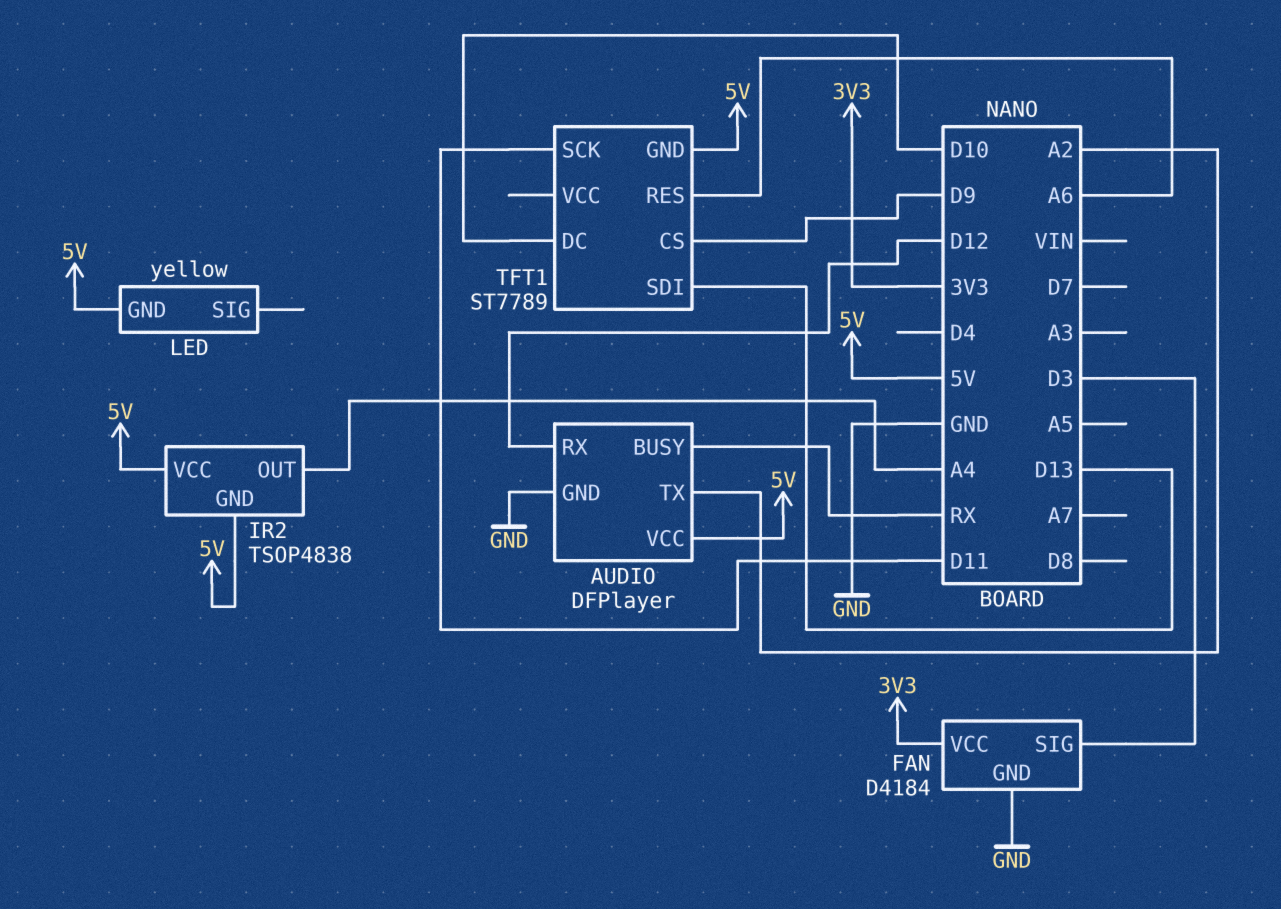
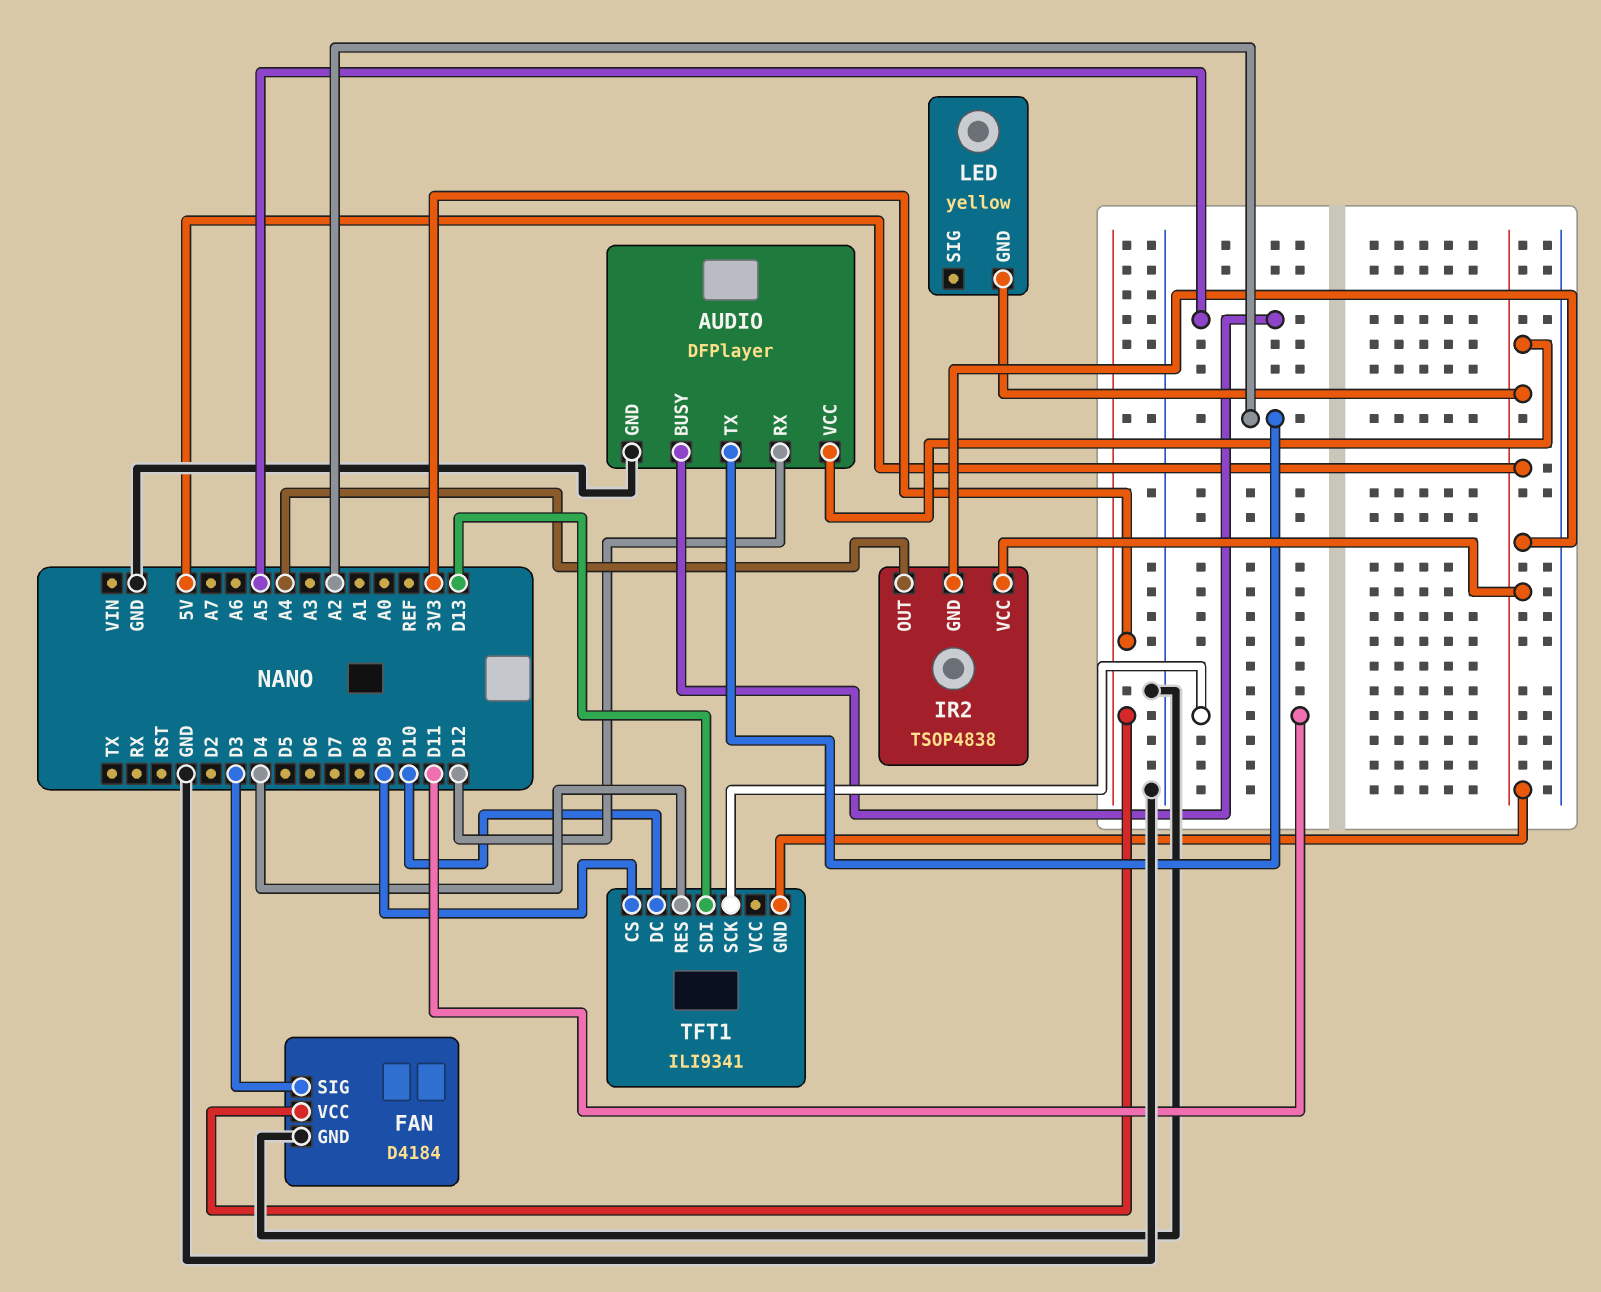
AUDIO pin BUSY: RX -> A5
TFT1: ST7789 -> ILI9341
TFT1 pin RES: A6 -> D4

